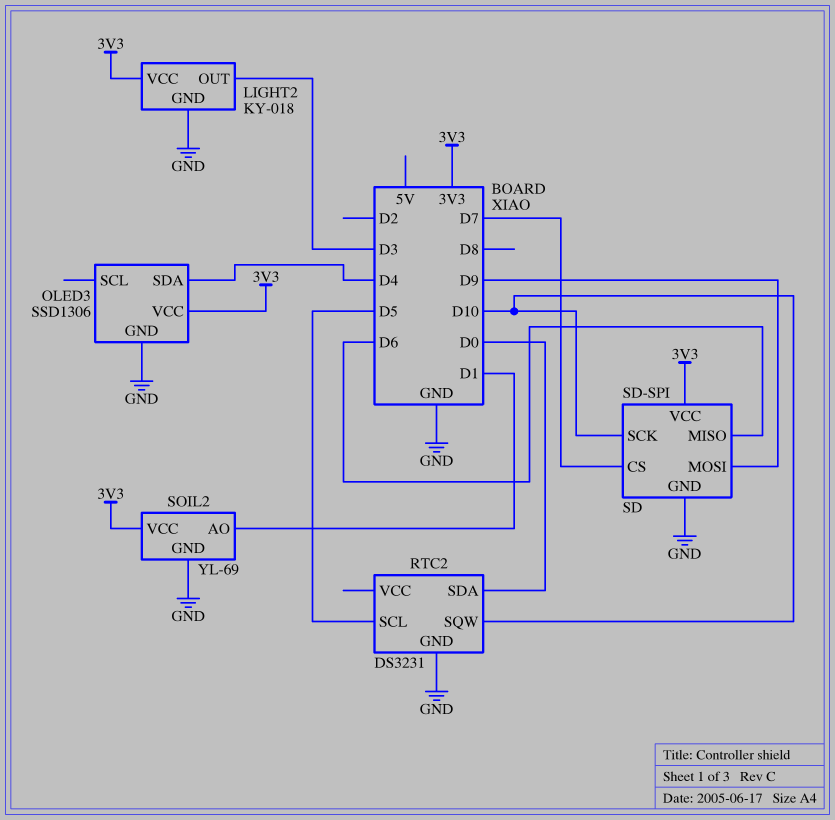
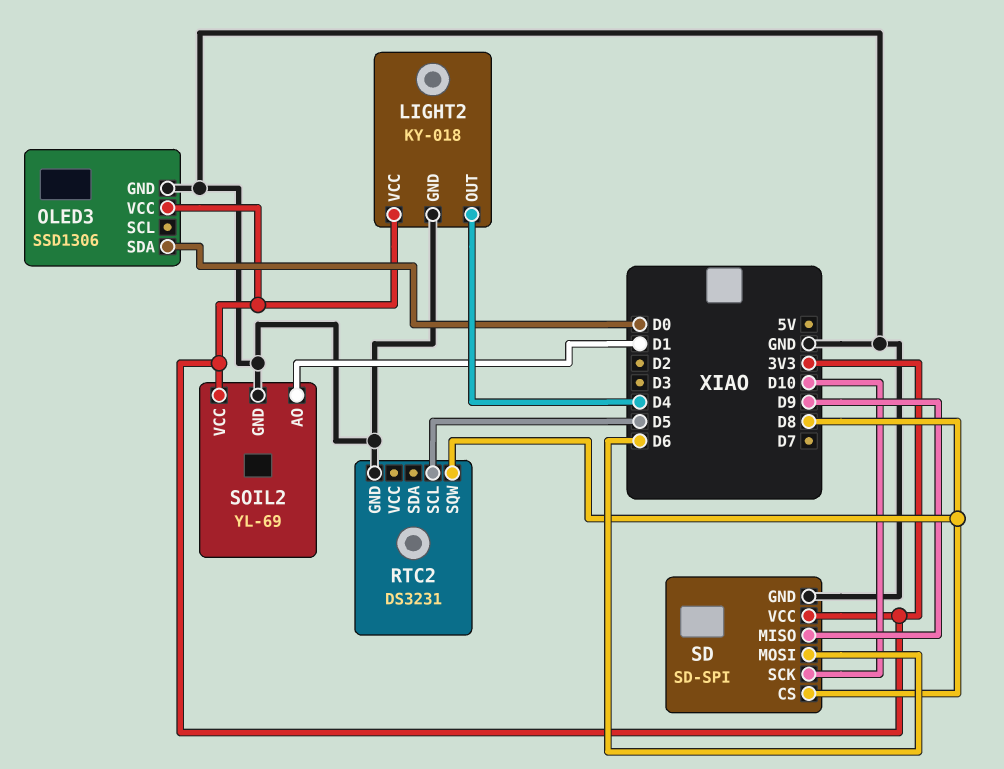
LIGHT2 pin OUT: D3 -> D4
OLED3 pin SDA: D4 -> D0
RTC2 pin SDA: D0 -> none
RTC2 pin SQW: D10 -> D8
SD pin CS: D7 -> D8
SD pin MISO: D6 -> D9
SD pin MOSI: D9 -> D6

